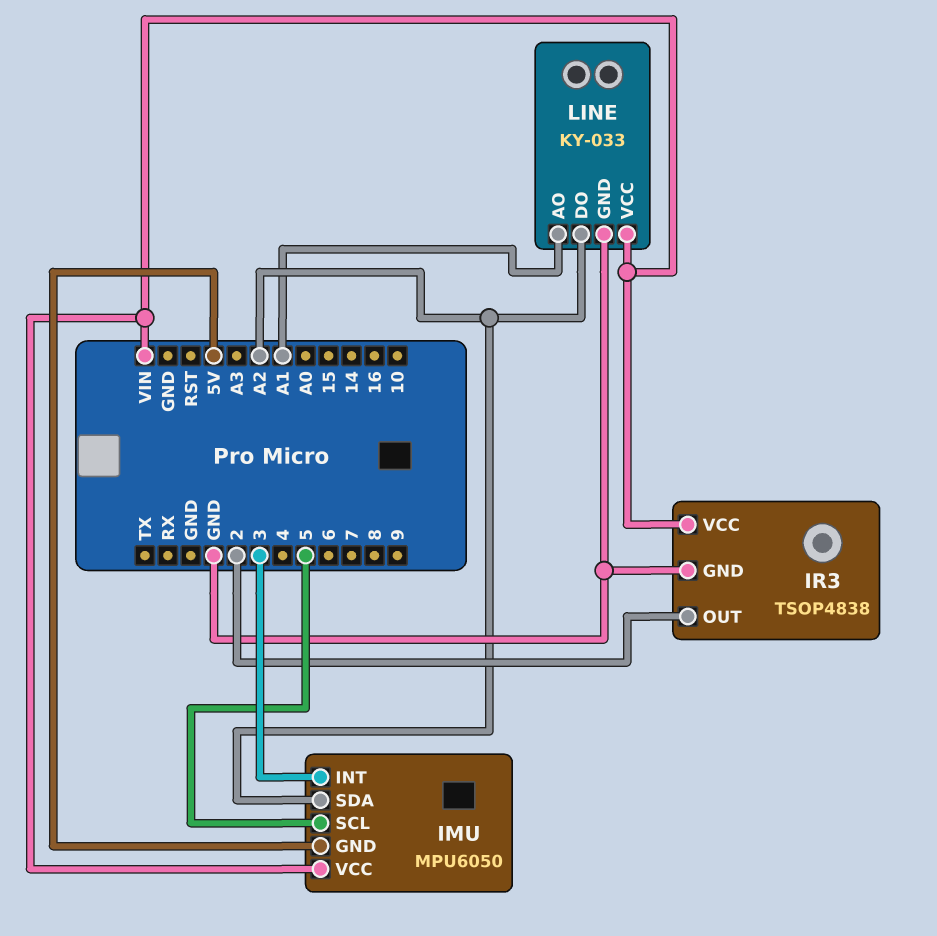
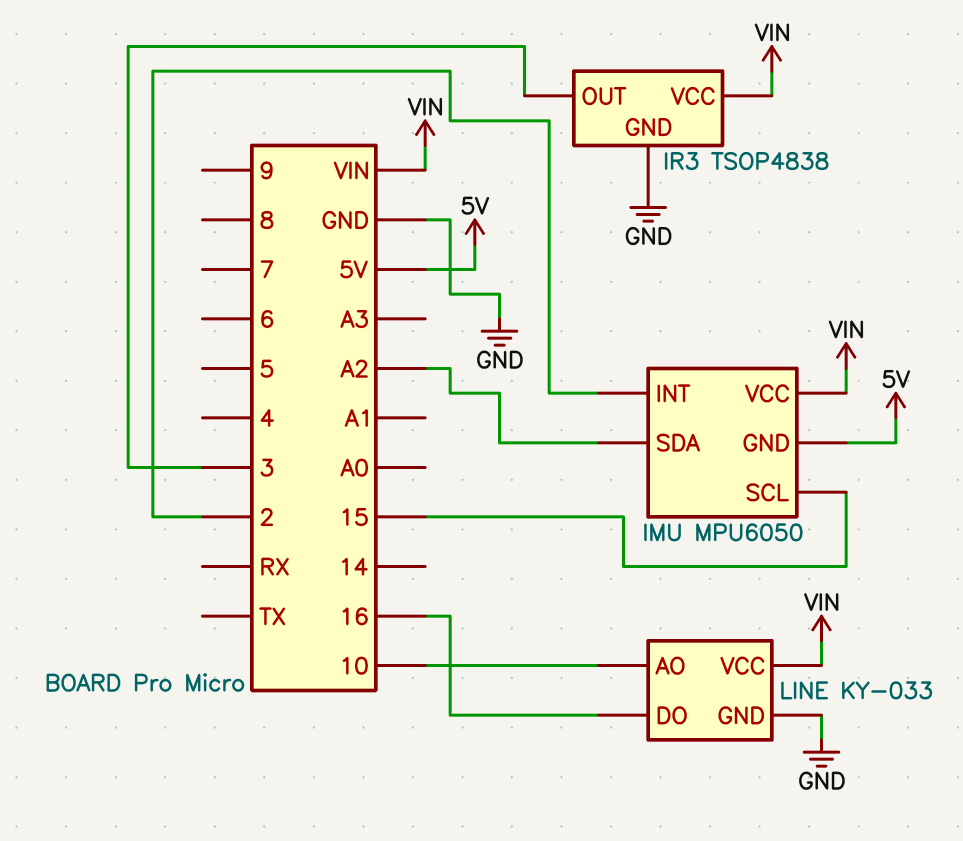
IMU pin INT: 3 -> 2
IMU pin SCL: 5 -> 15
IR3 pin OUT: 2 -> 3
LINE pin AO: A1 -> 10
LINE pin DO: A2 -> 16

